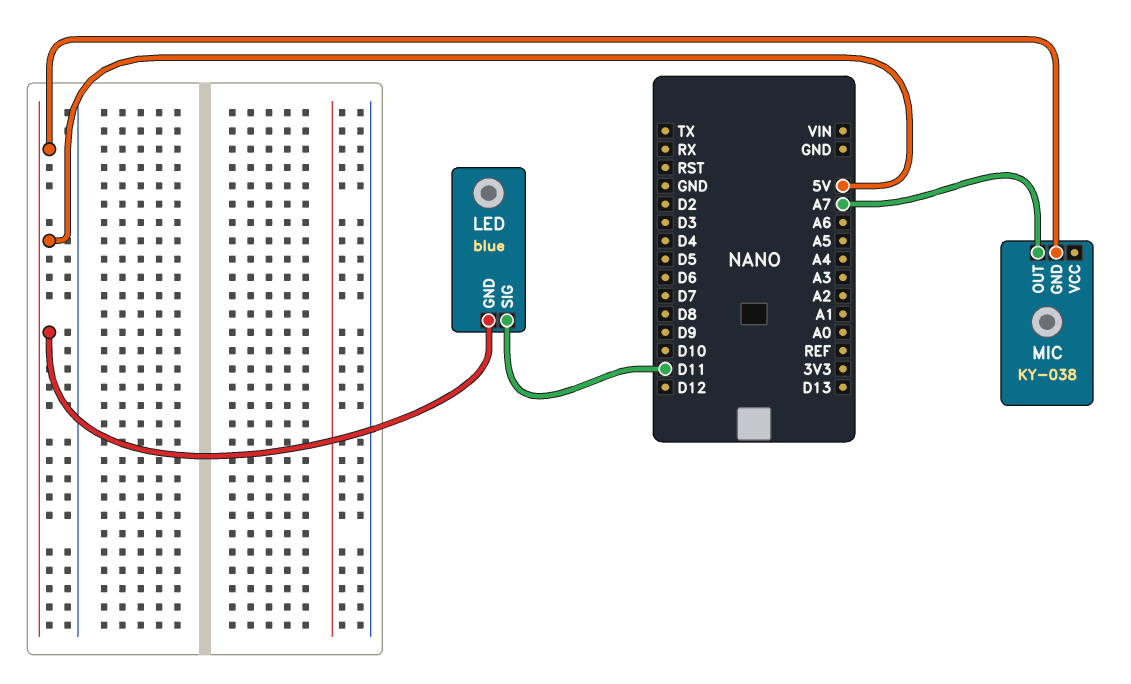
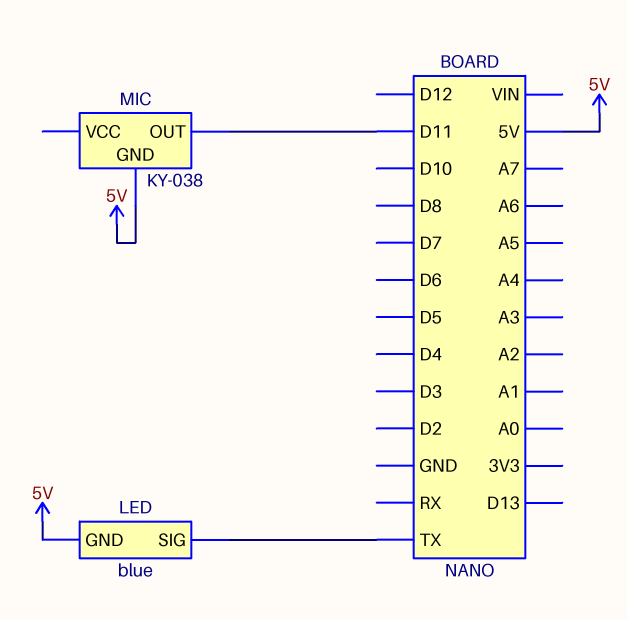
LED pin SIG: D11 -> TX
MIC pin OUT: A7 -> D11

